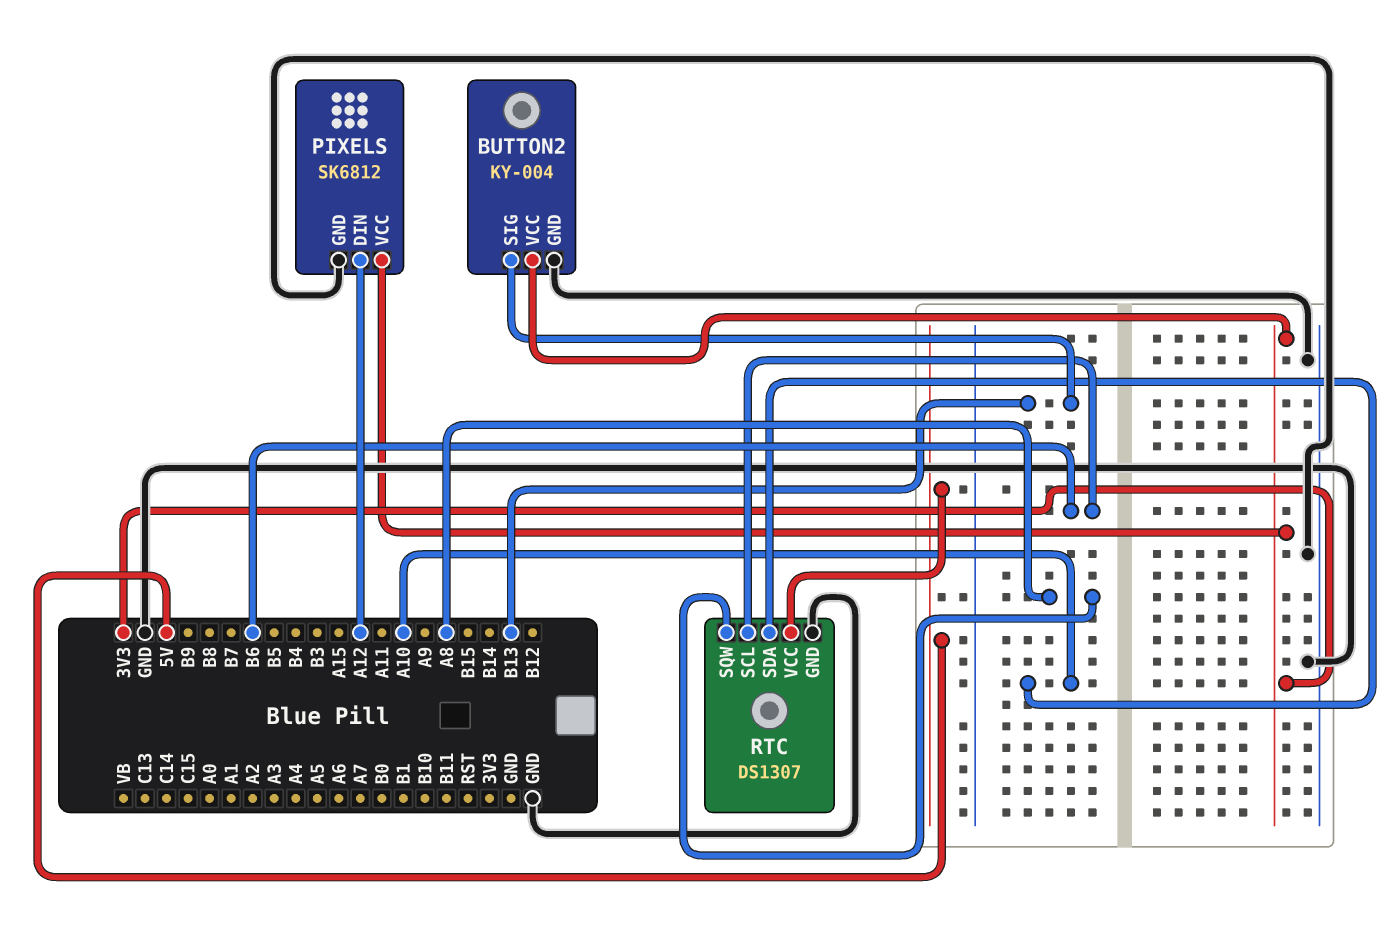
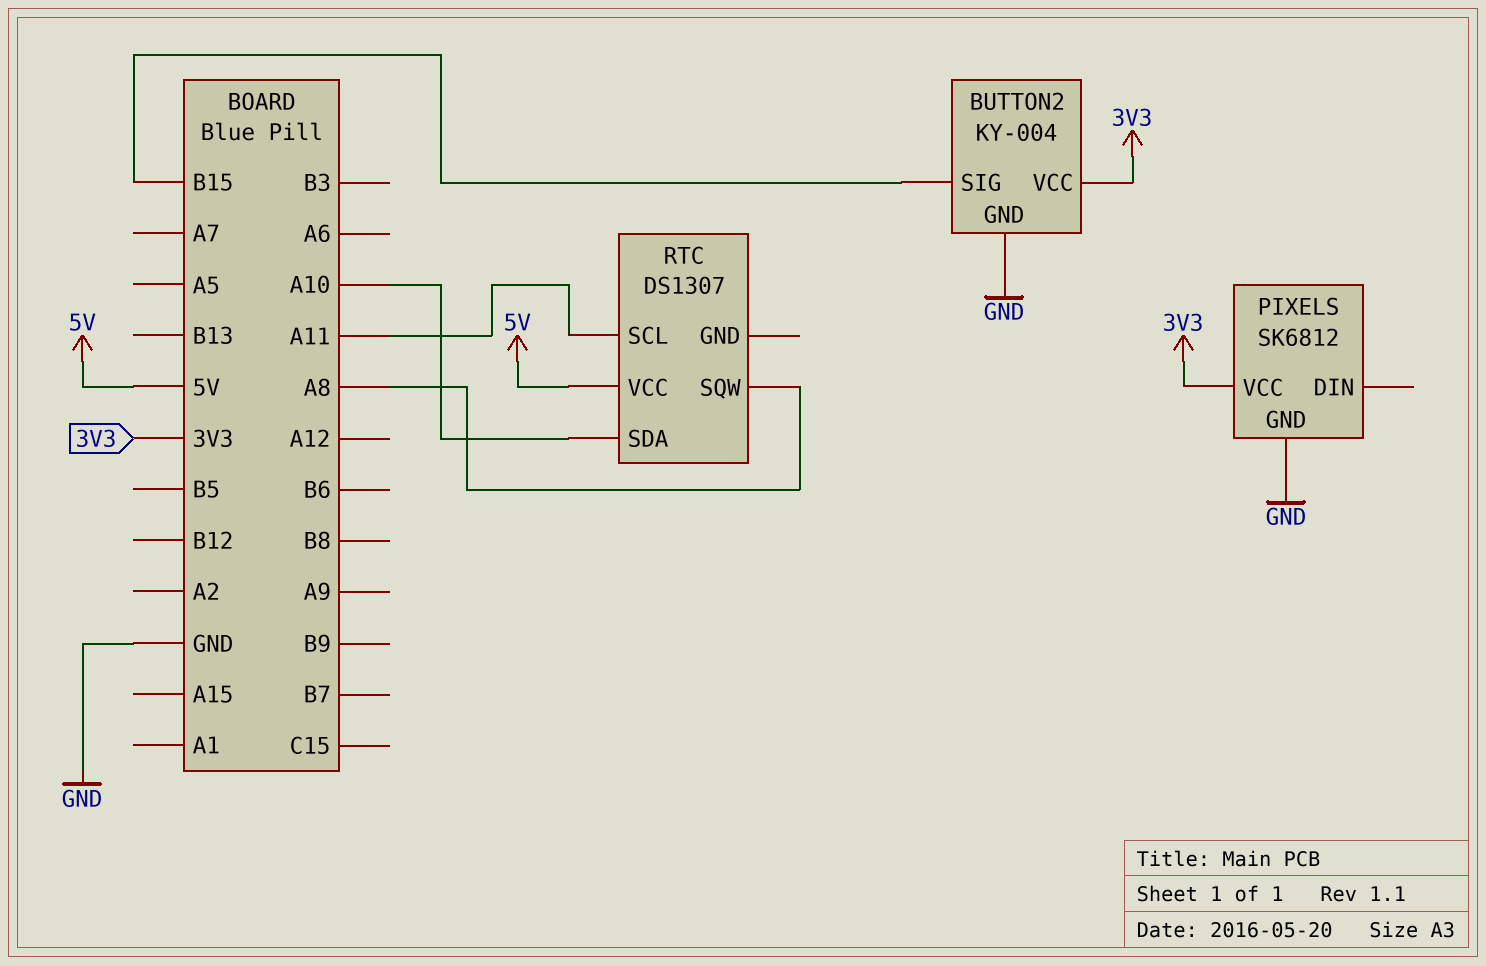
BUTTON2 pin SIG: B13 -> B15
PIXELS pin DIN: A12 -> none
RTC pin GND: GND -> none
RTC pin SCL: B6 -> A11

